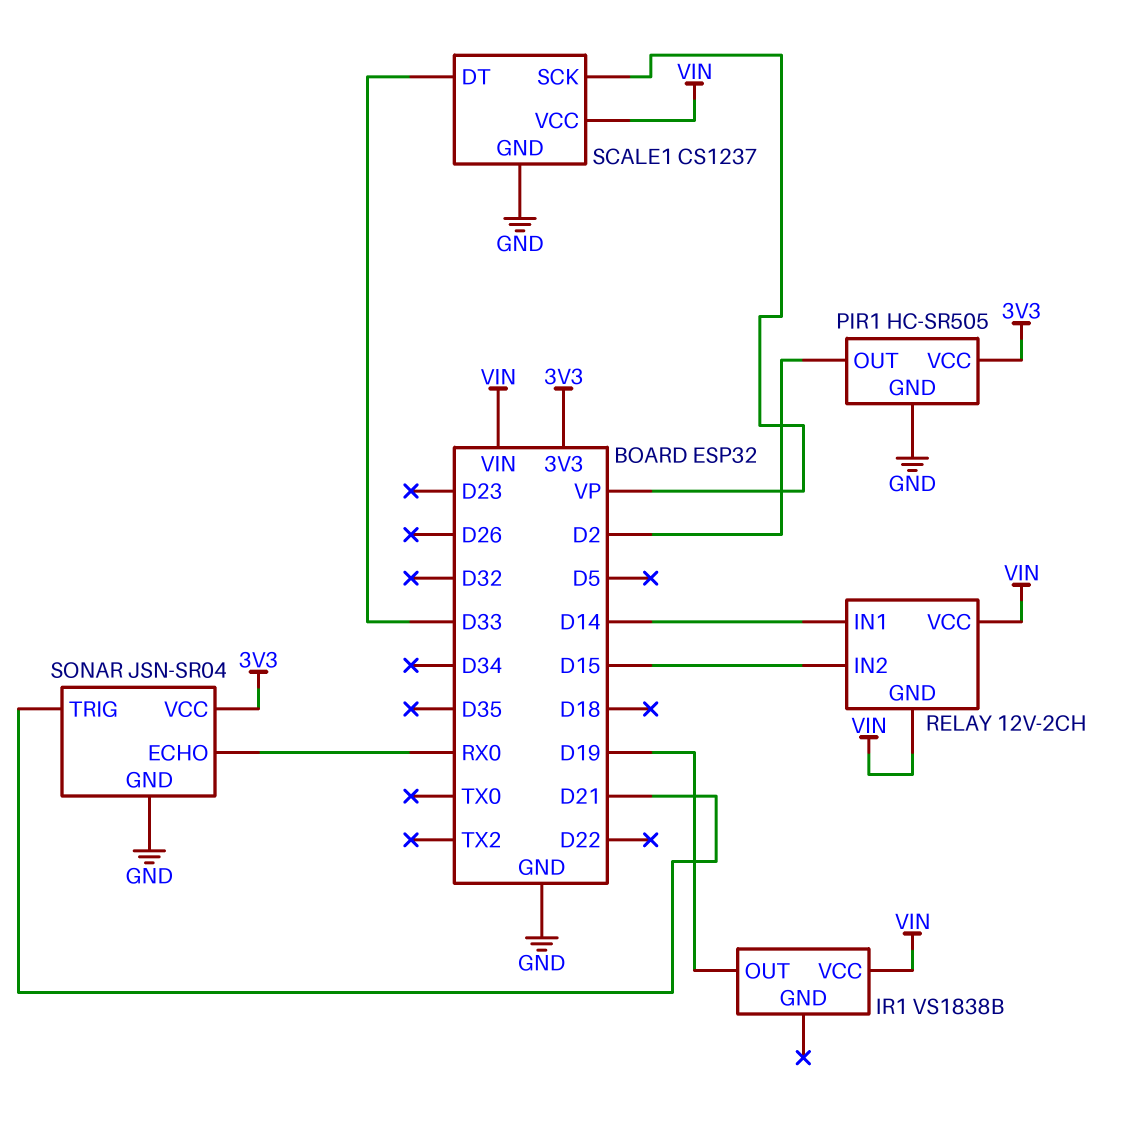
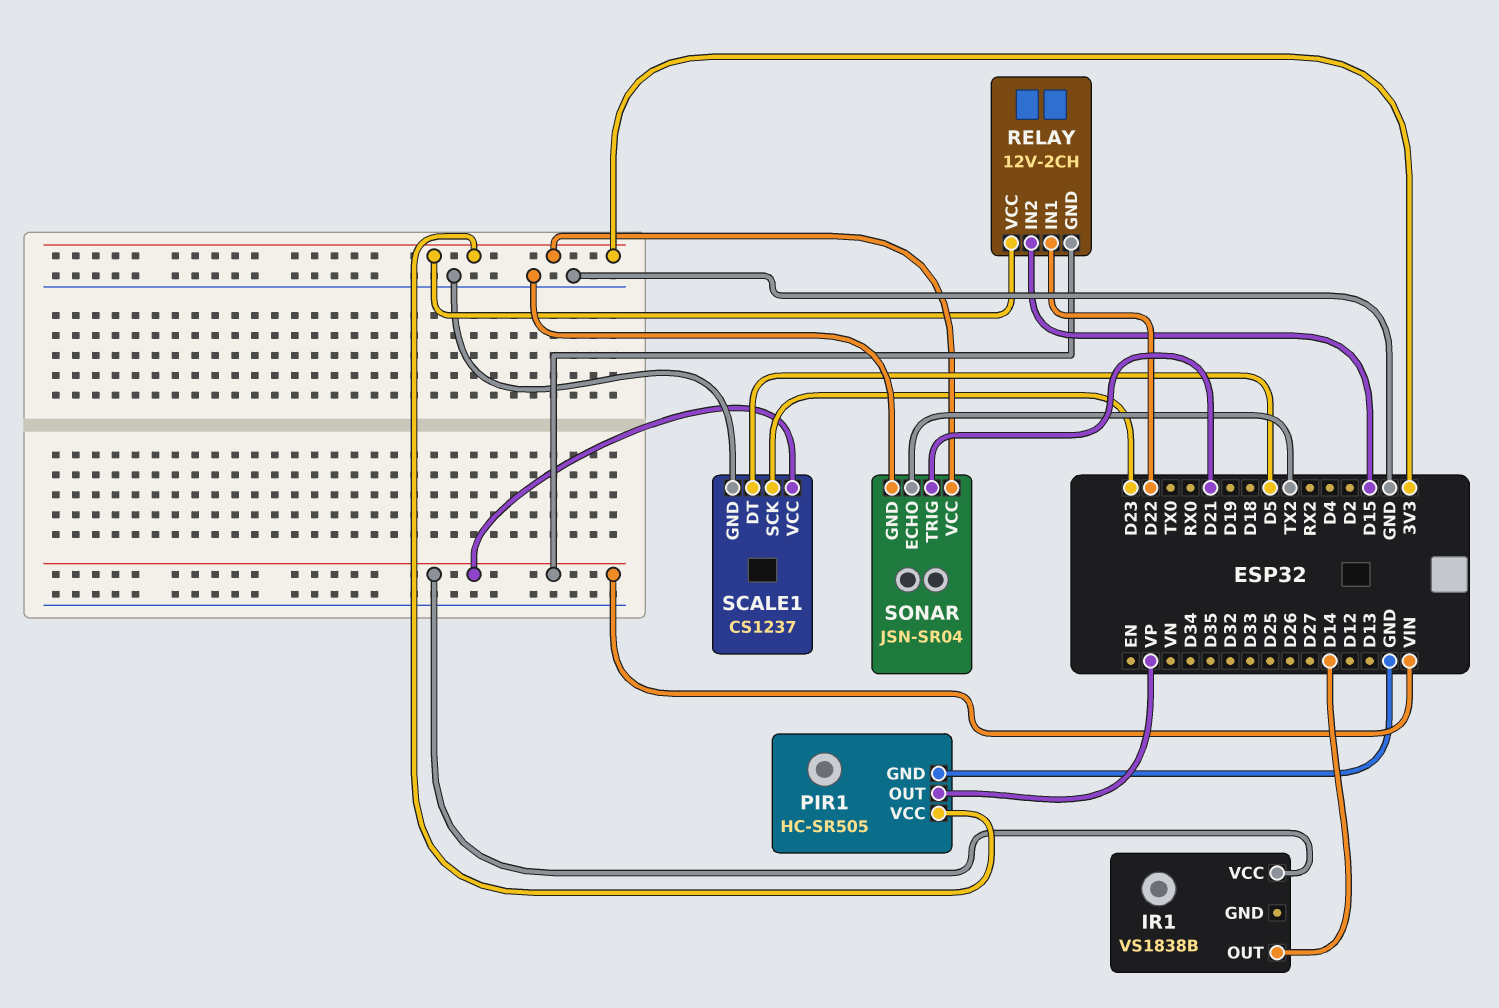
IR1 pin OUT: D19 -> D14
PIR1 pin OUT: D2 -> VP
RELAY pin IN1: D14 -> D22
RELAY pin VCC: VIN -> 3V3
SCALE1 pin DT: D33 -> D5
SCALE1 pin SCK: VP -> D23
SONAR pin ECHO: RX0 -> TX2

